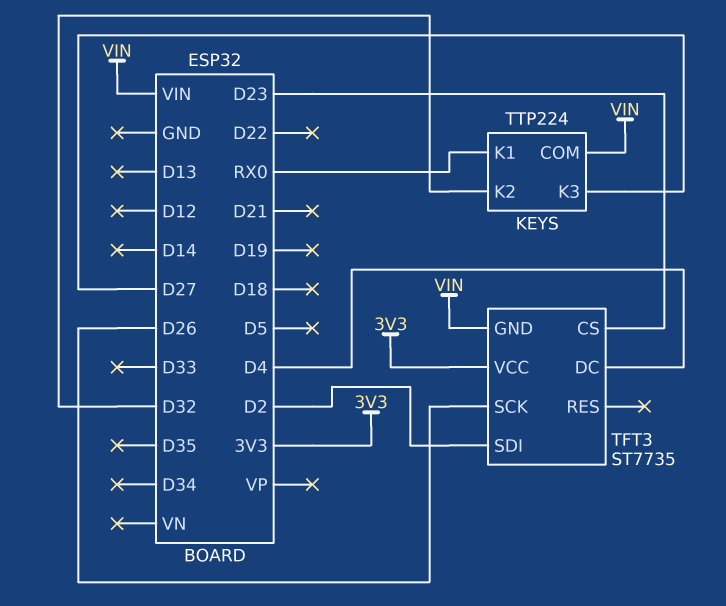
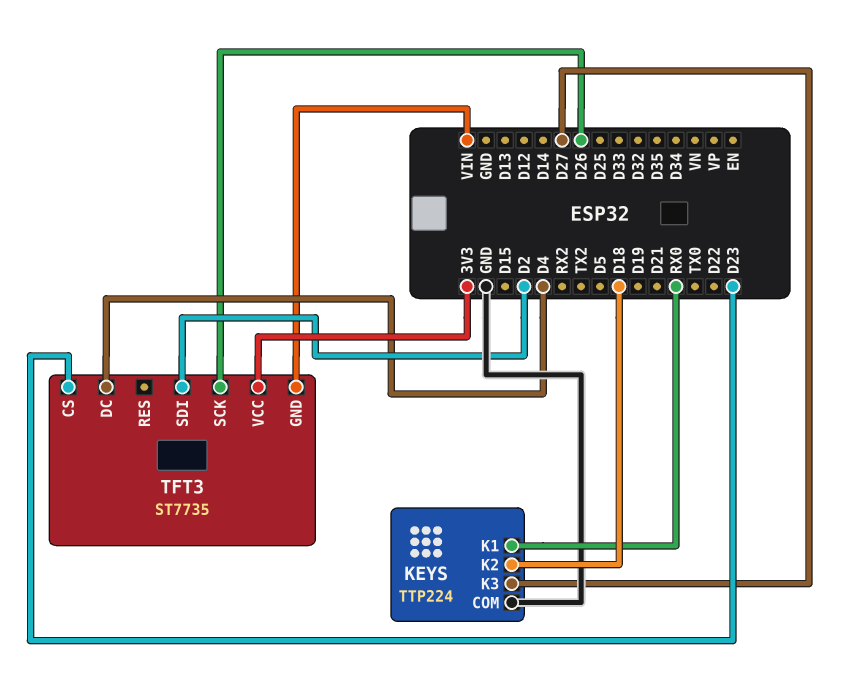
KEYS pin COM: VIN -> GND
KEYS pin K2: D32 -> D18

